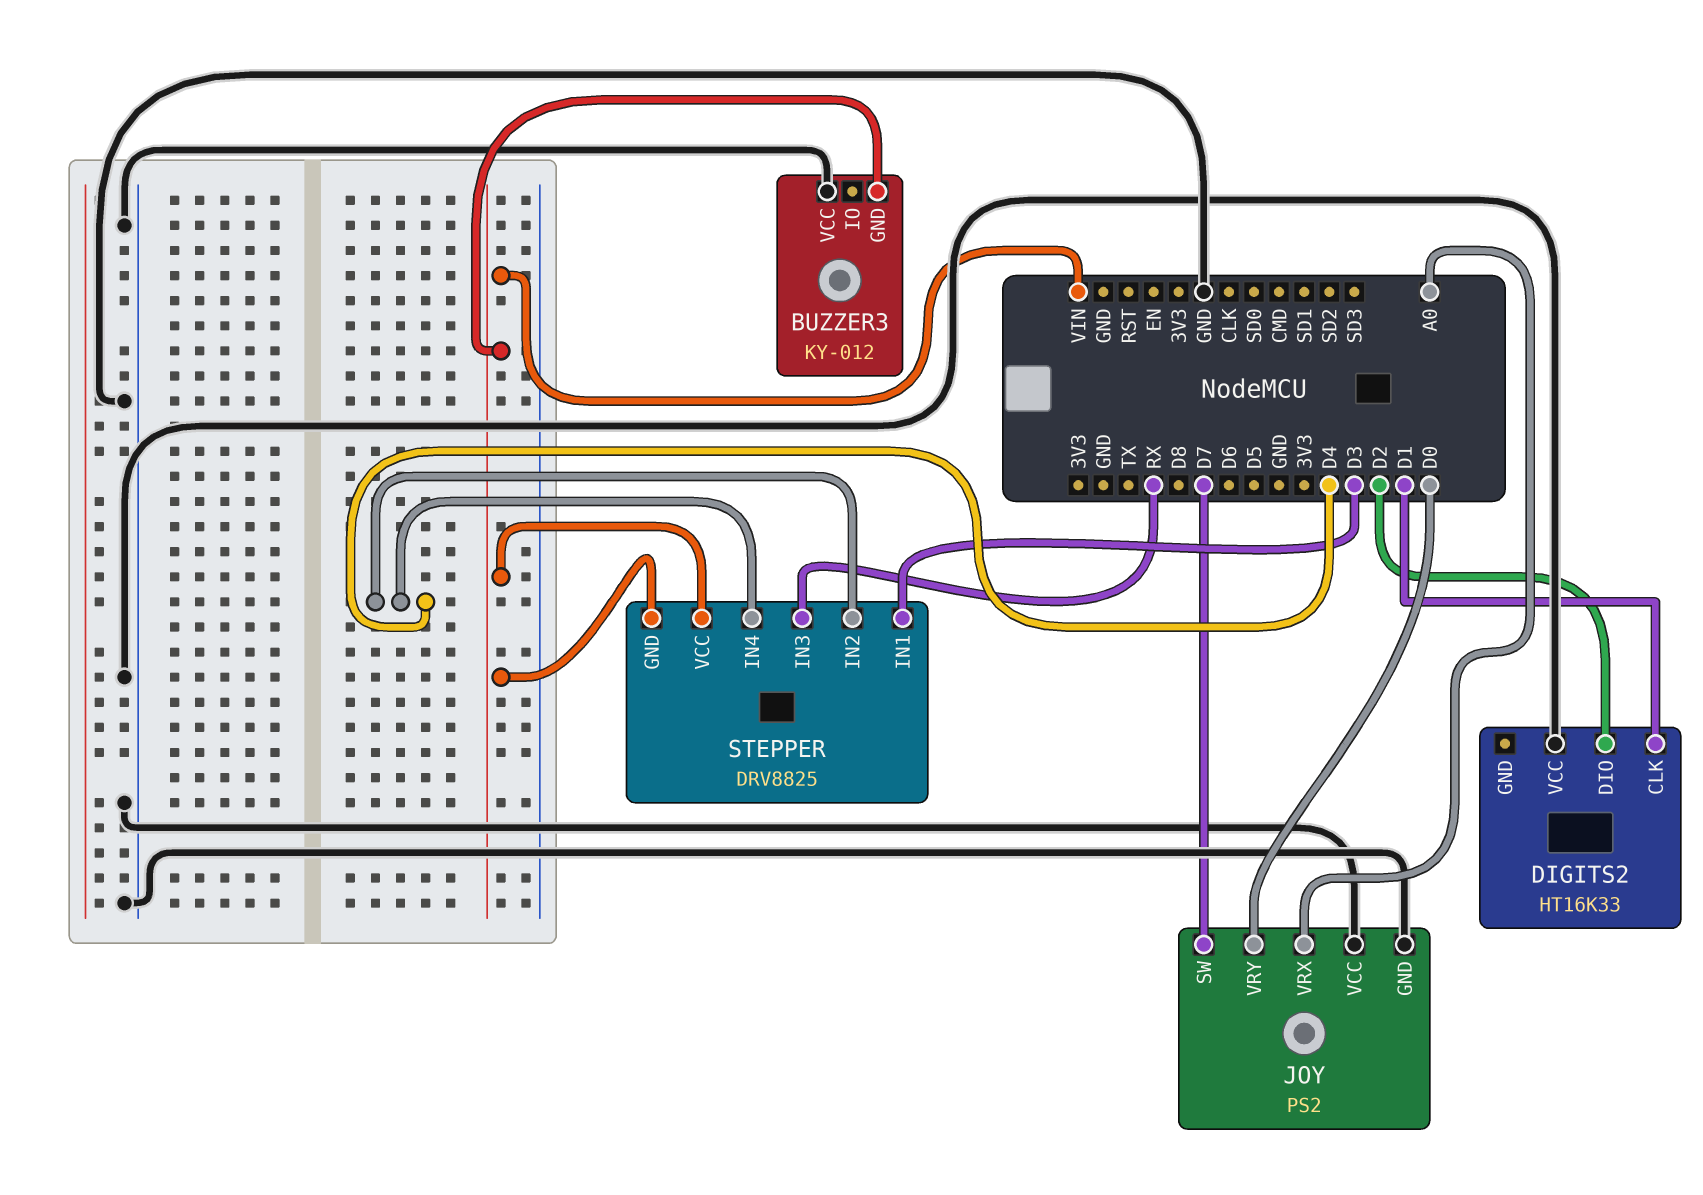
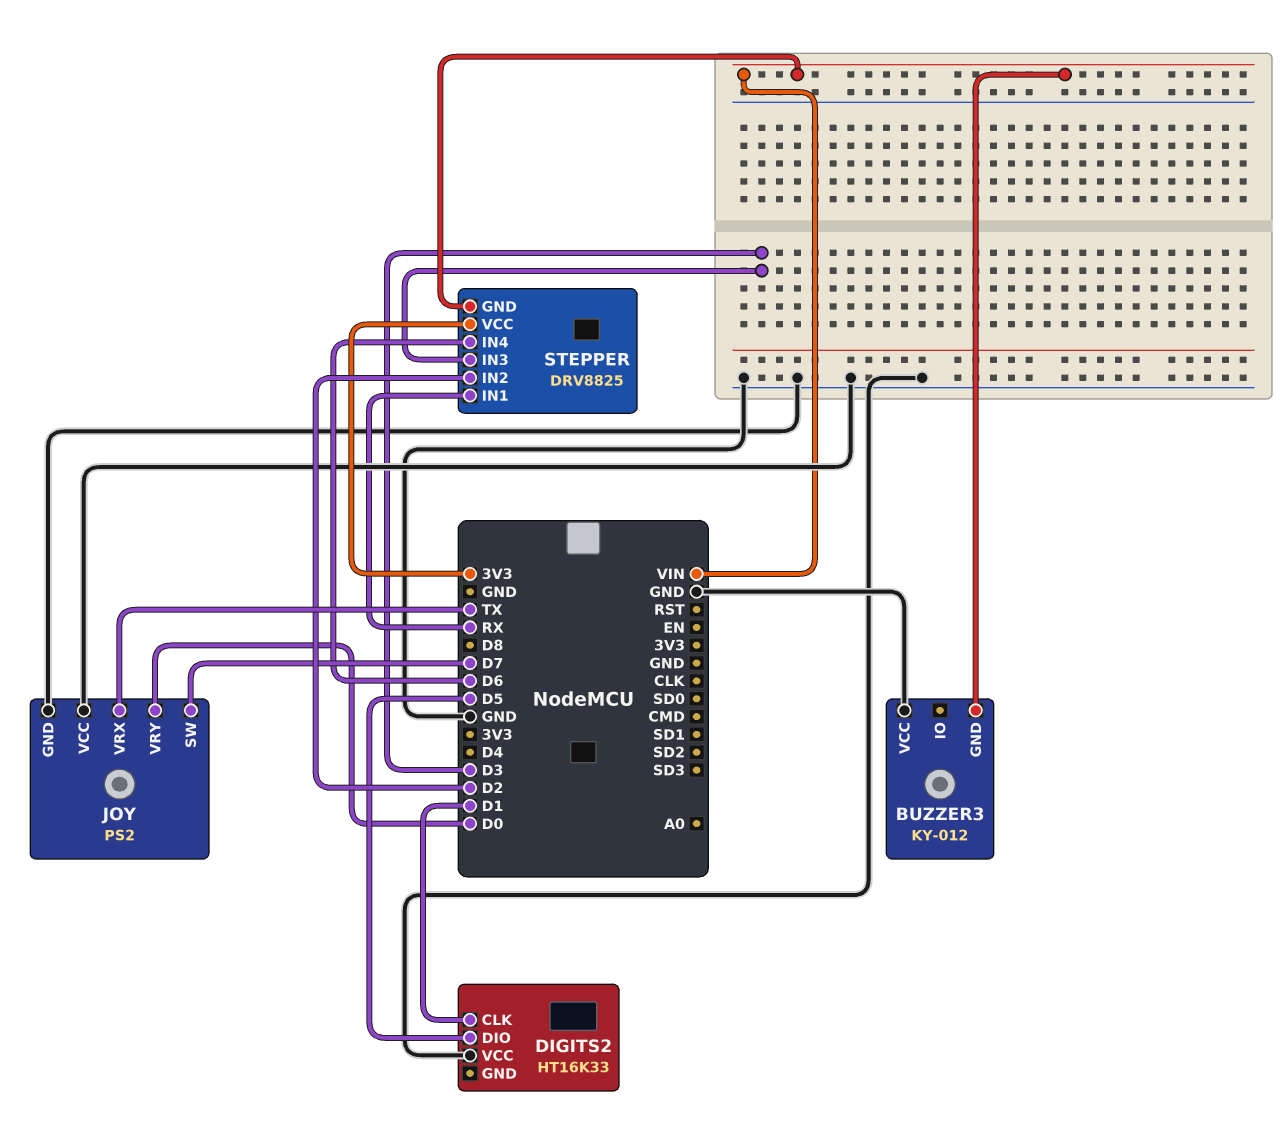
DIGITS2 pin DIO: D2 -> D5
JOY pin VRX: A0 -> TX
STEPPER pin IN1: D3 -> RX
STEPPER pin IN2: D4 -> D2
STEPPER pin IN3: RX -> D3
STEPPER pin IN4: D4 -> D6
STEPPER pin VCC: VIN -> 3V3

